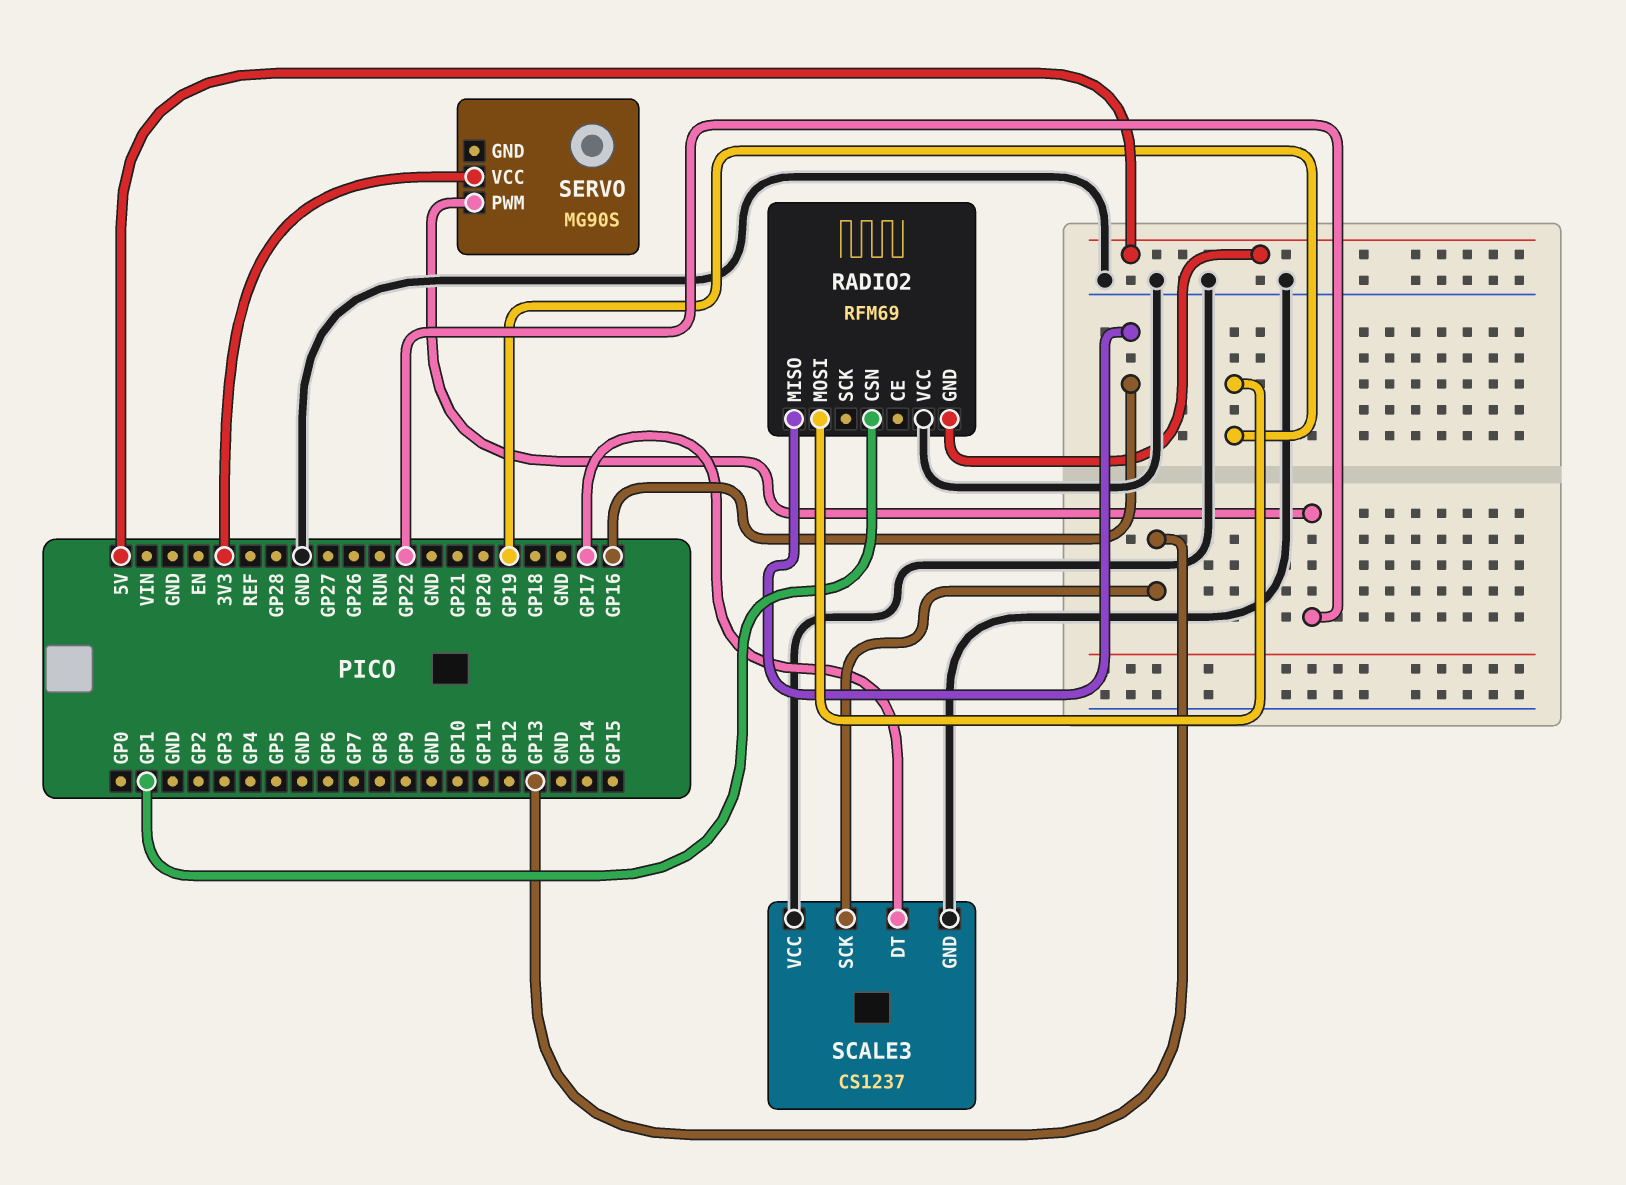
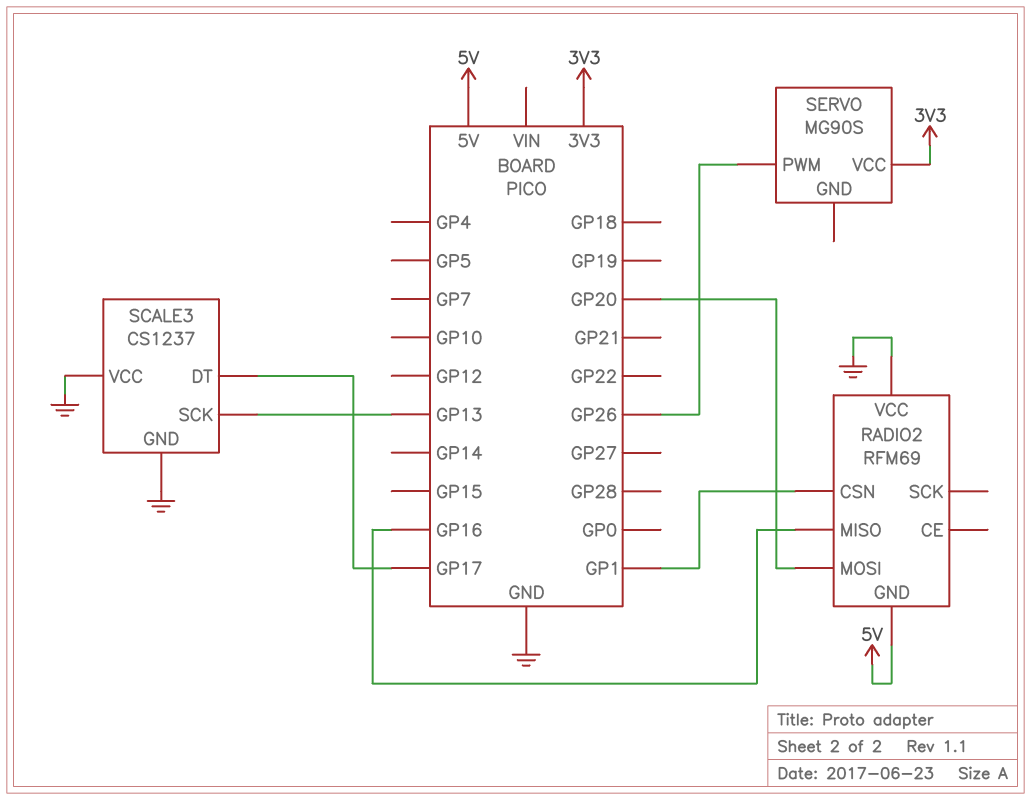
RADIO2 pin MOSI: GP19 -> GP20
SERVO pin PWM: GP22 -> GP26

